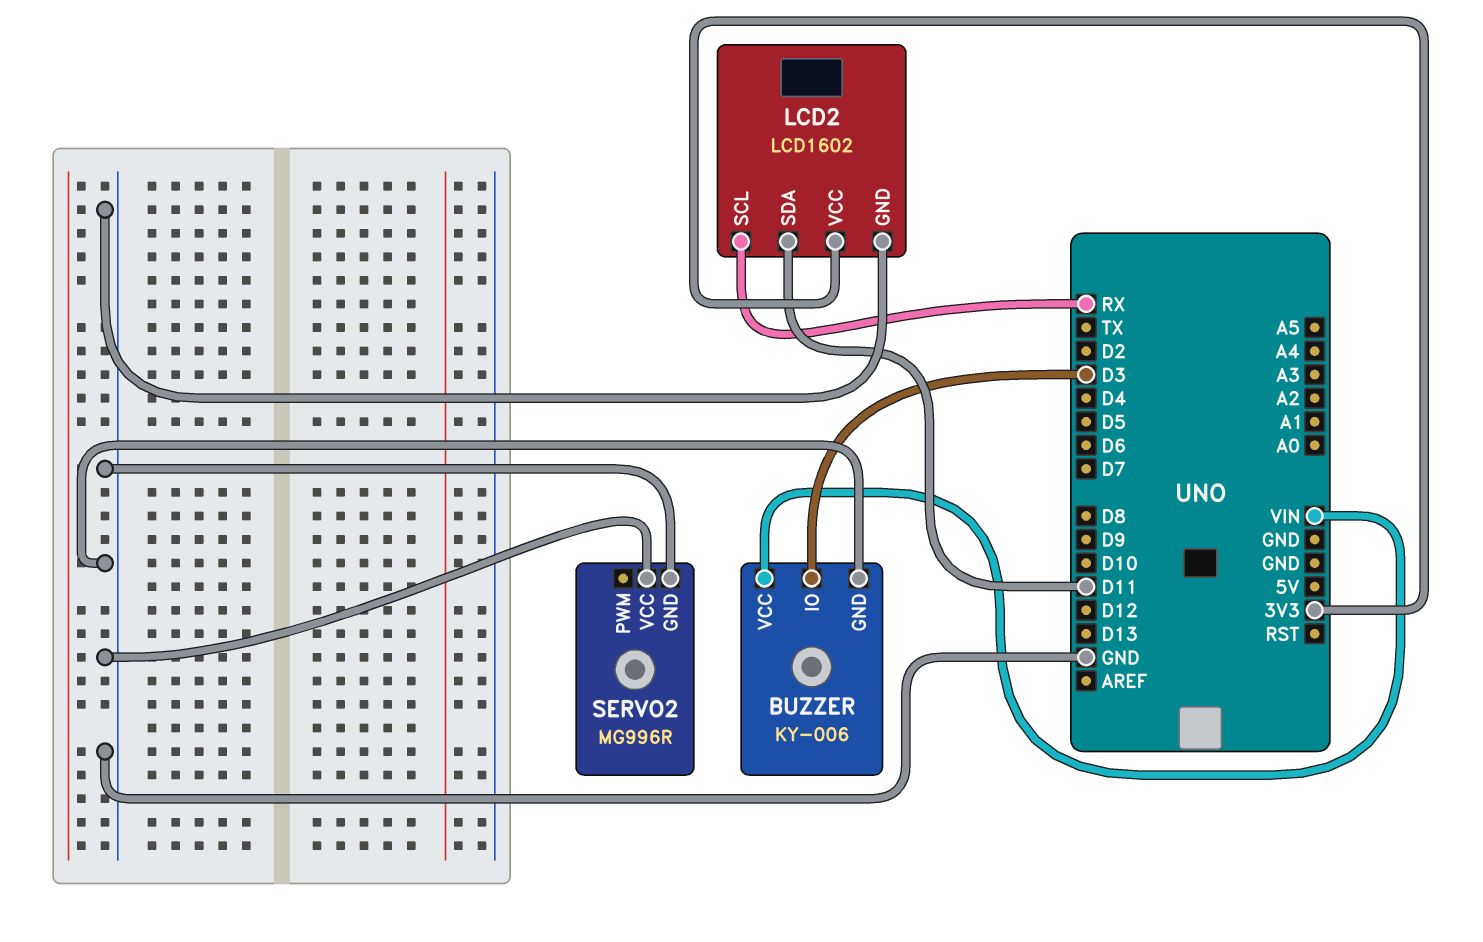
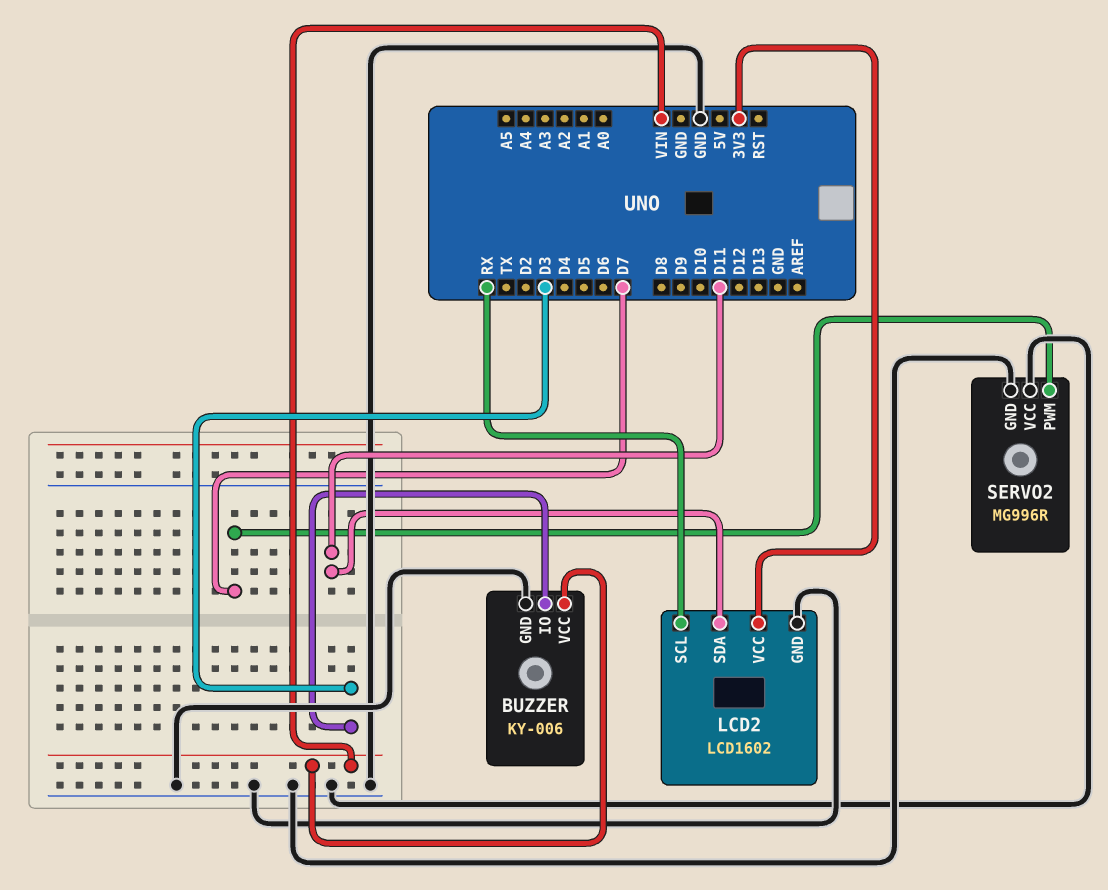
SERVO2 pin PWM: none -> D7

